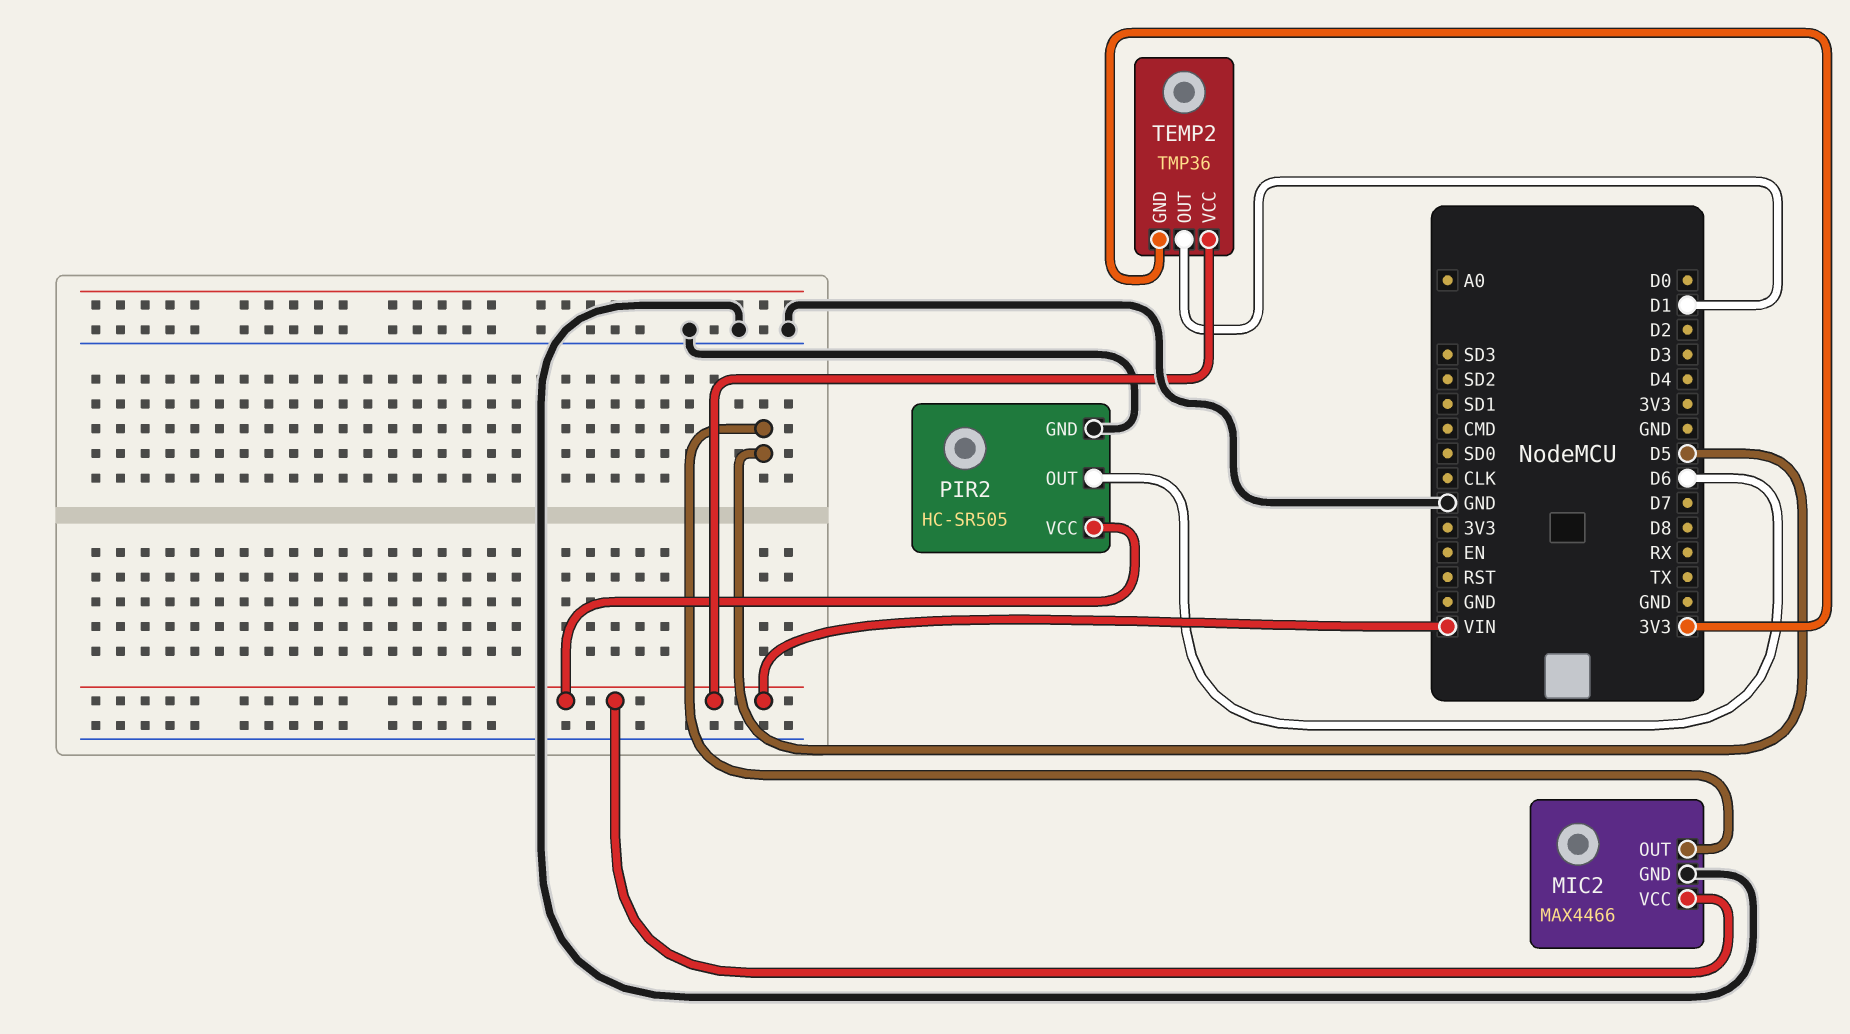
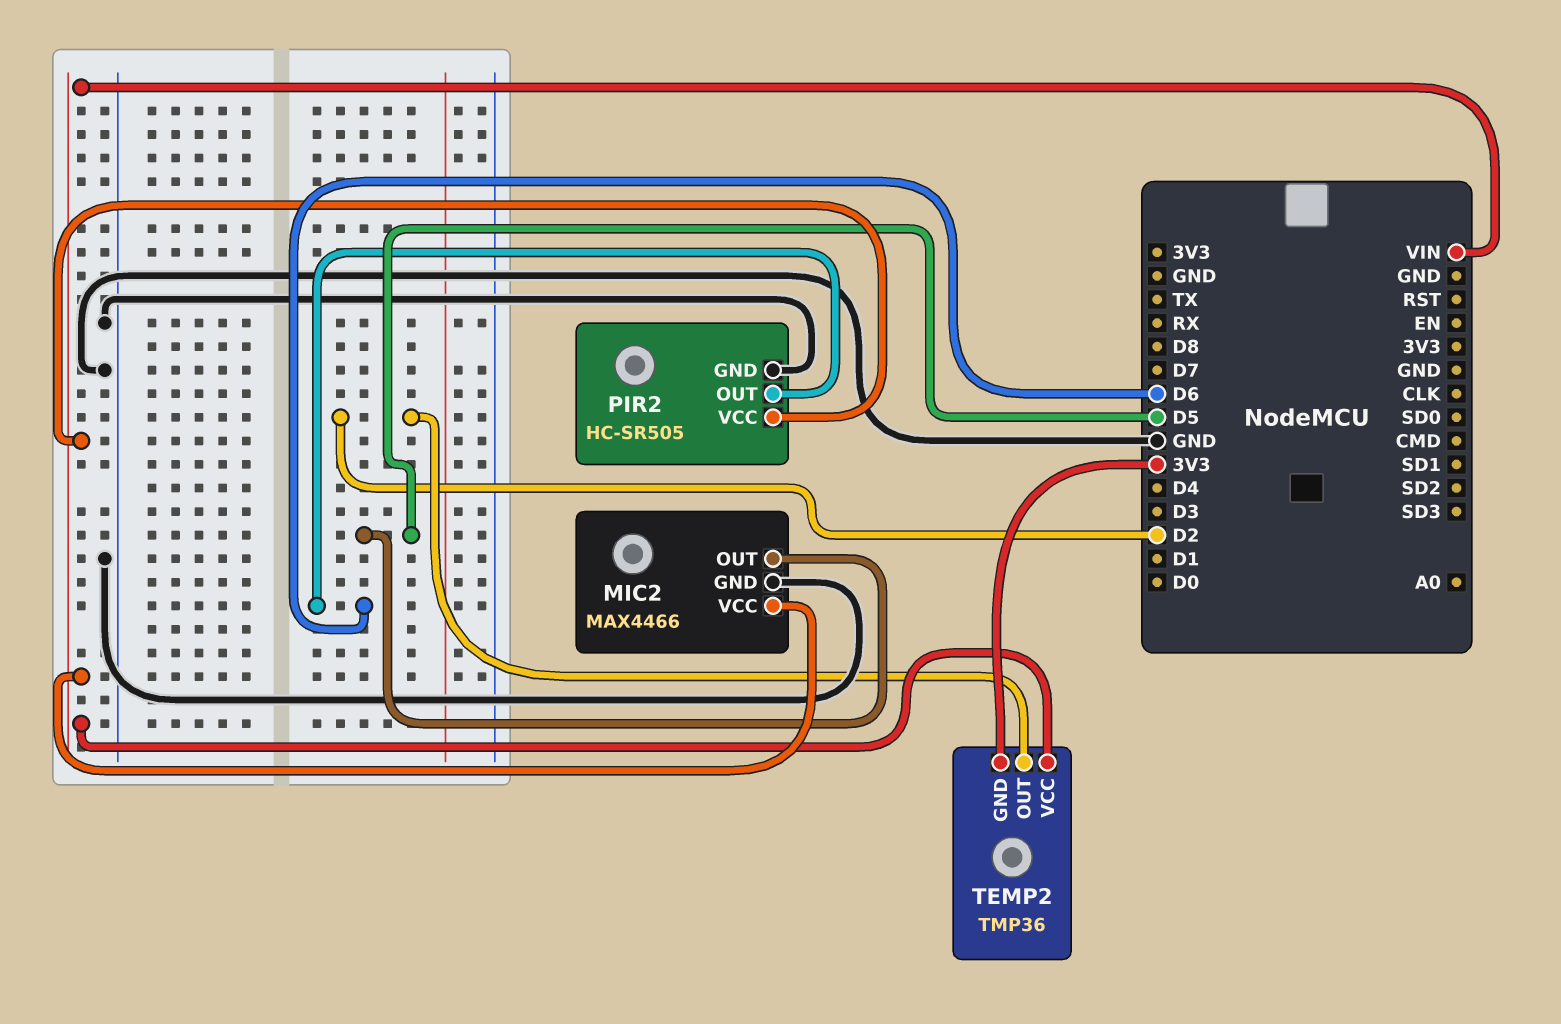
TEMP2 pin OUT: D1 -> D2

